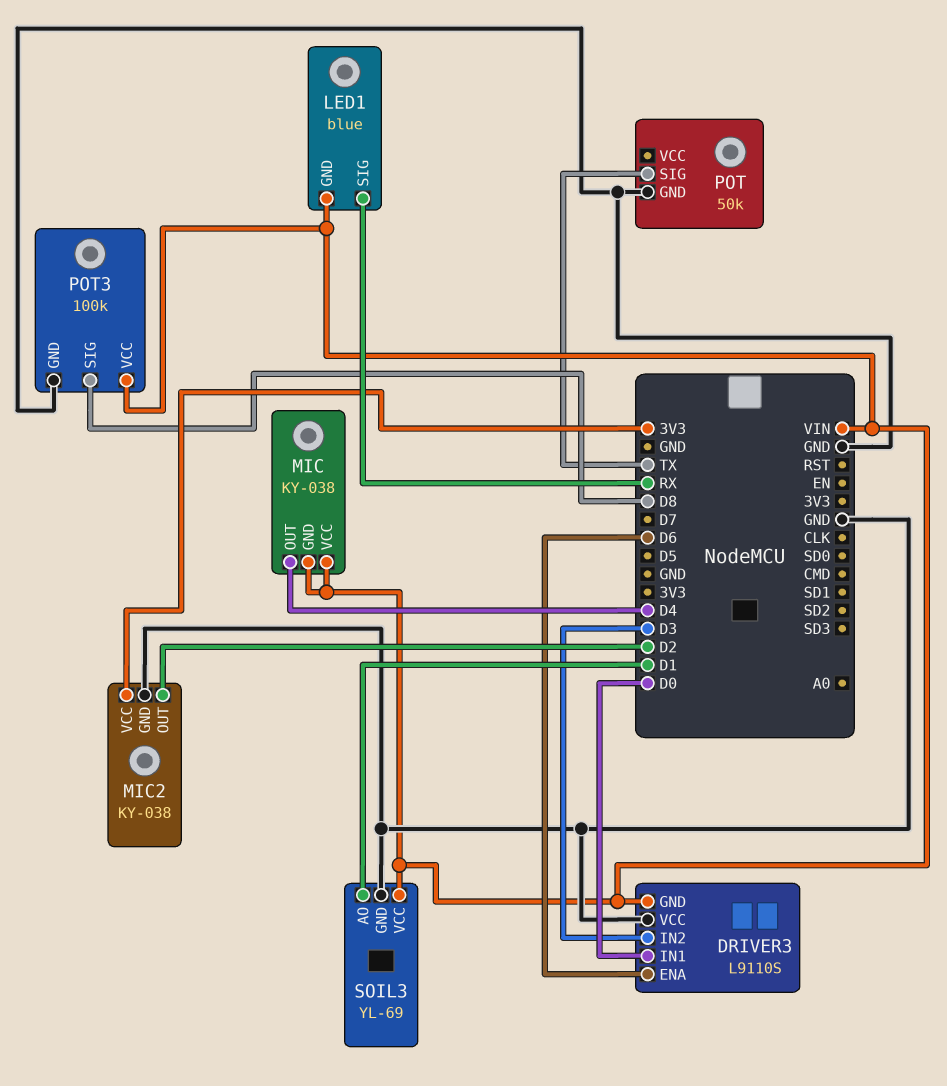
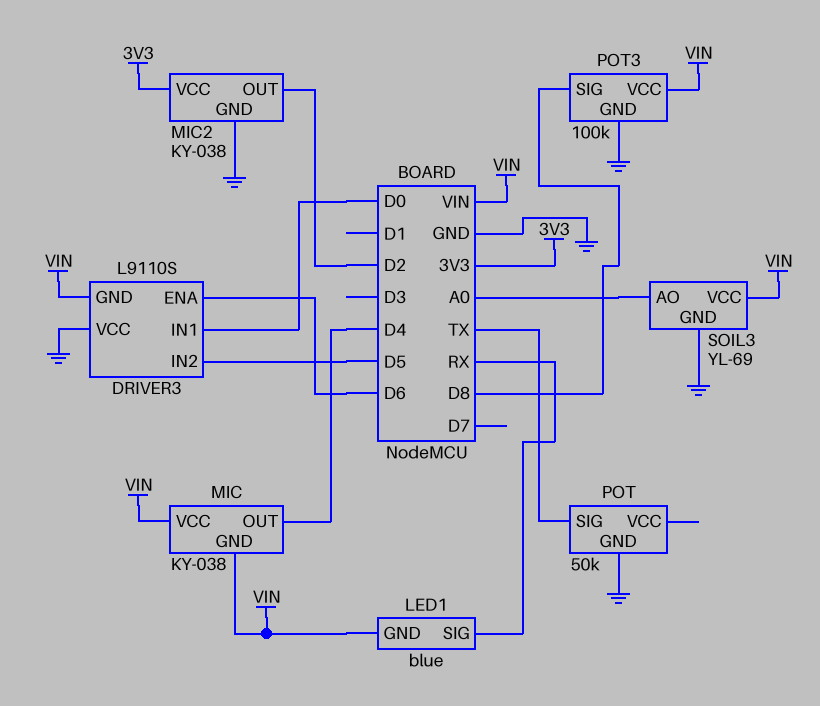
DRIVER3 pin IN2: D3 -> D5
SOIL3 pin AO: D1 -> A0

